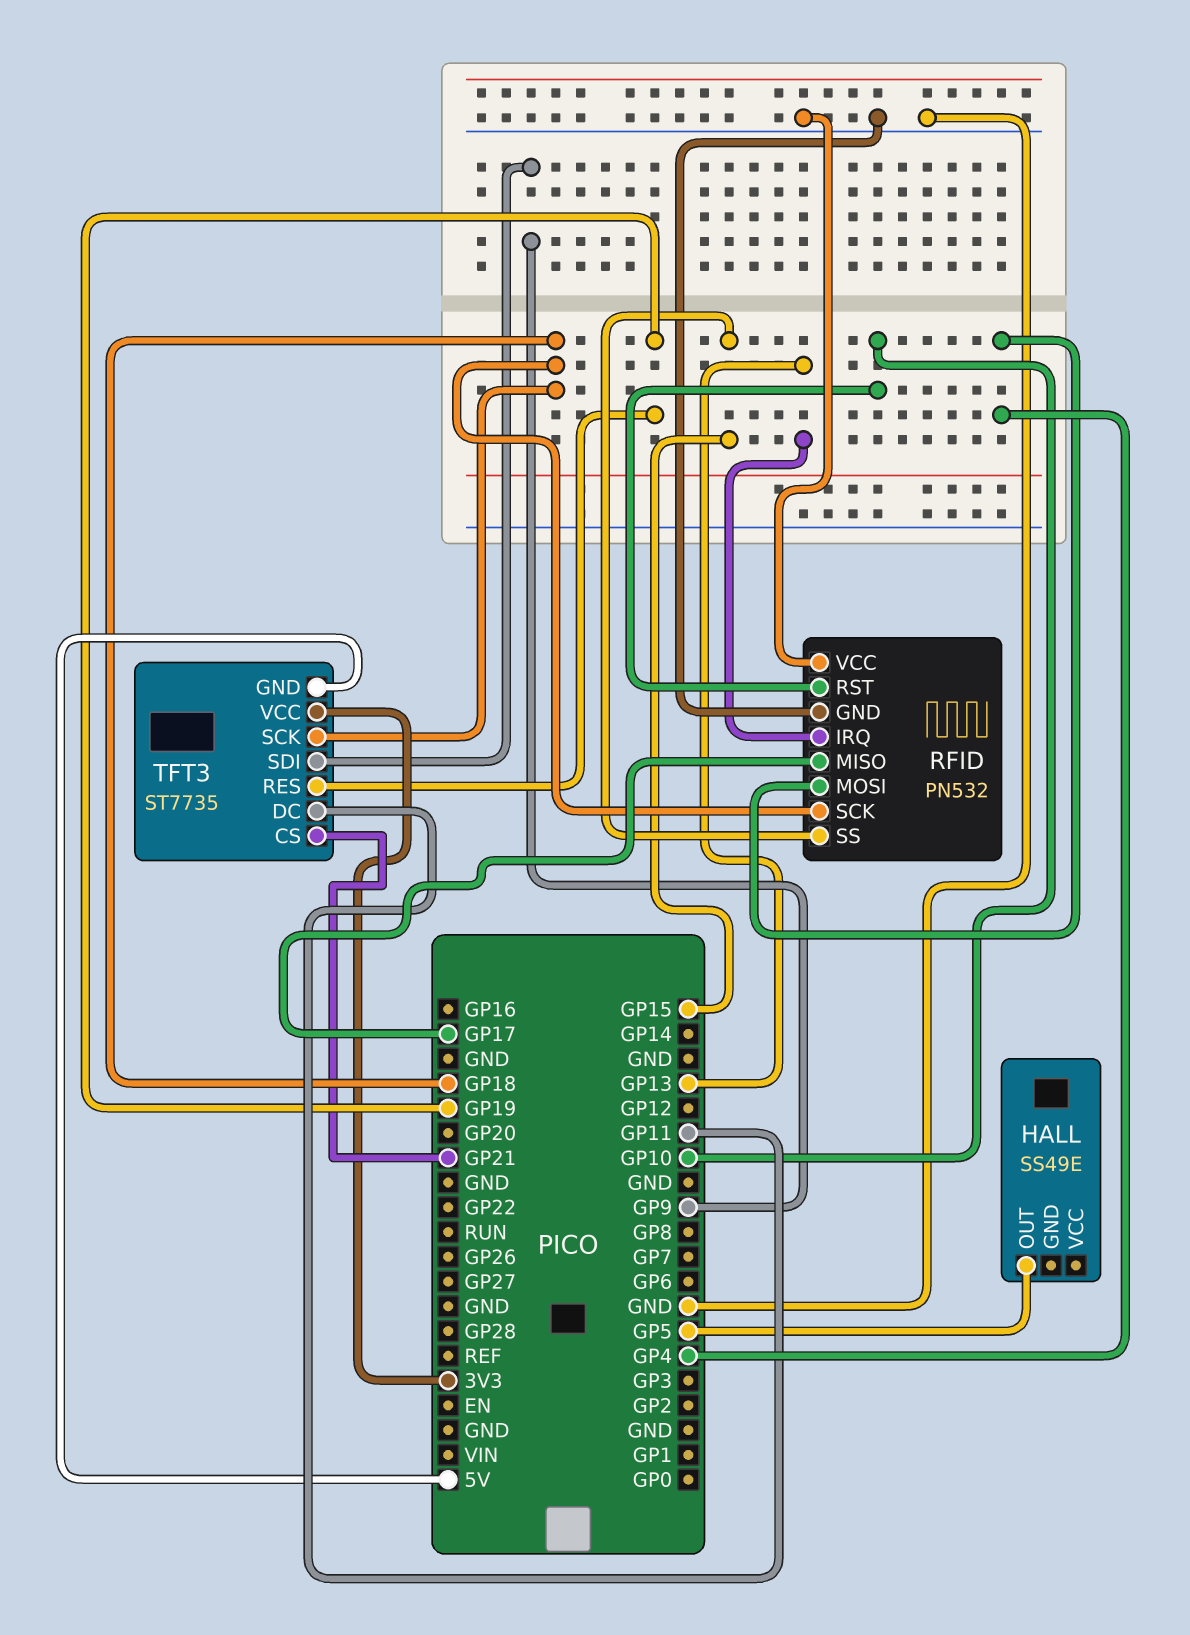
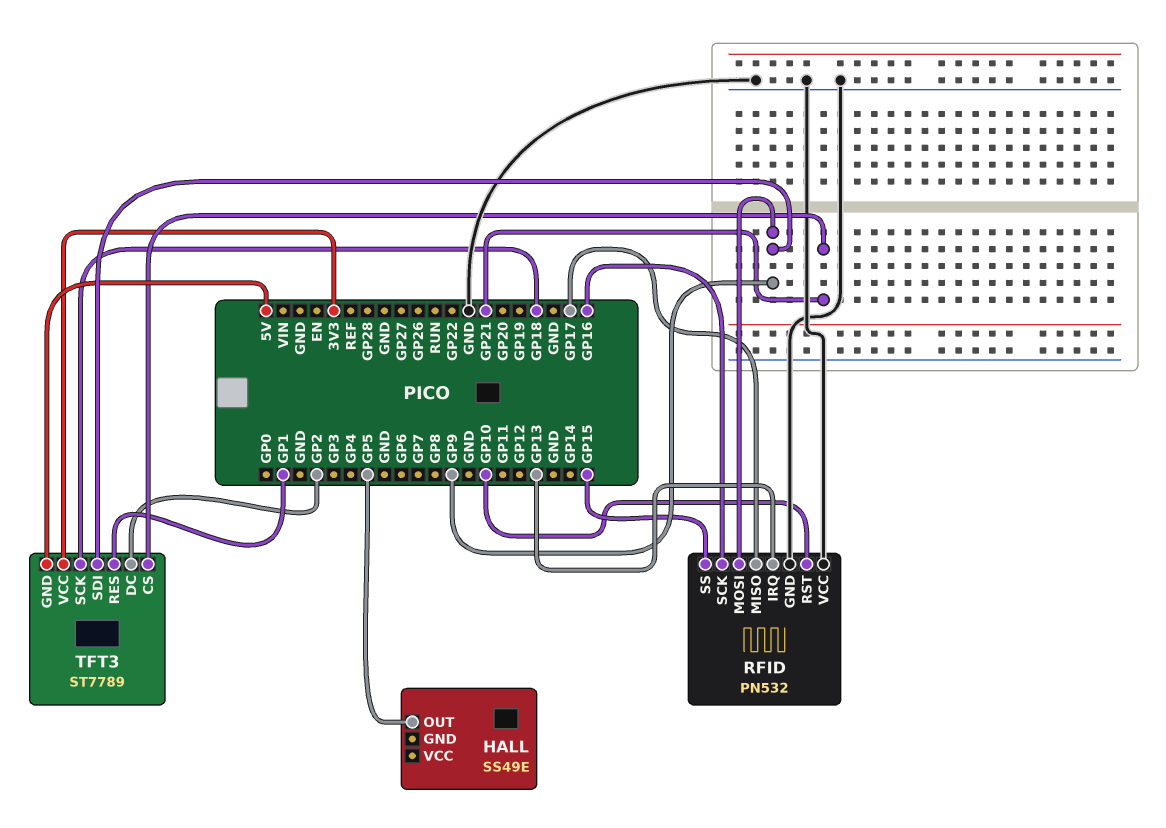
RFID pin MOSI: GP4 -> GP9
RFID pin SCK: GP18 -> GP16
TFT3: ST7735 -> ST7789
TFT3 pin DC: GP11 -> GP2
TFT3 pin RES: GP19 -> GP1

